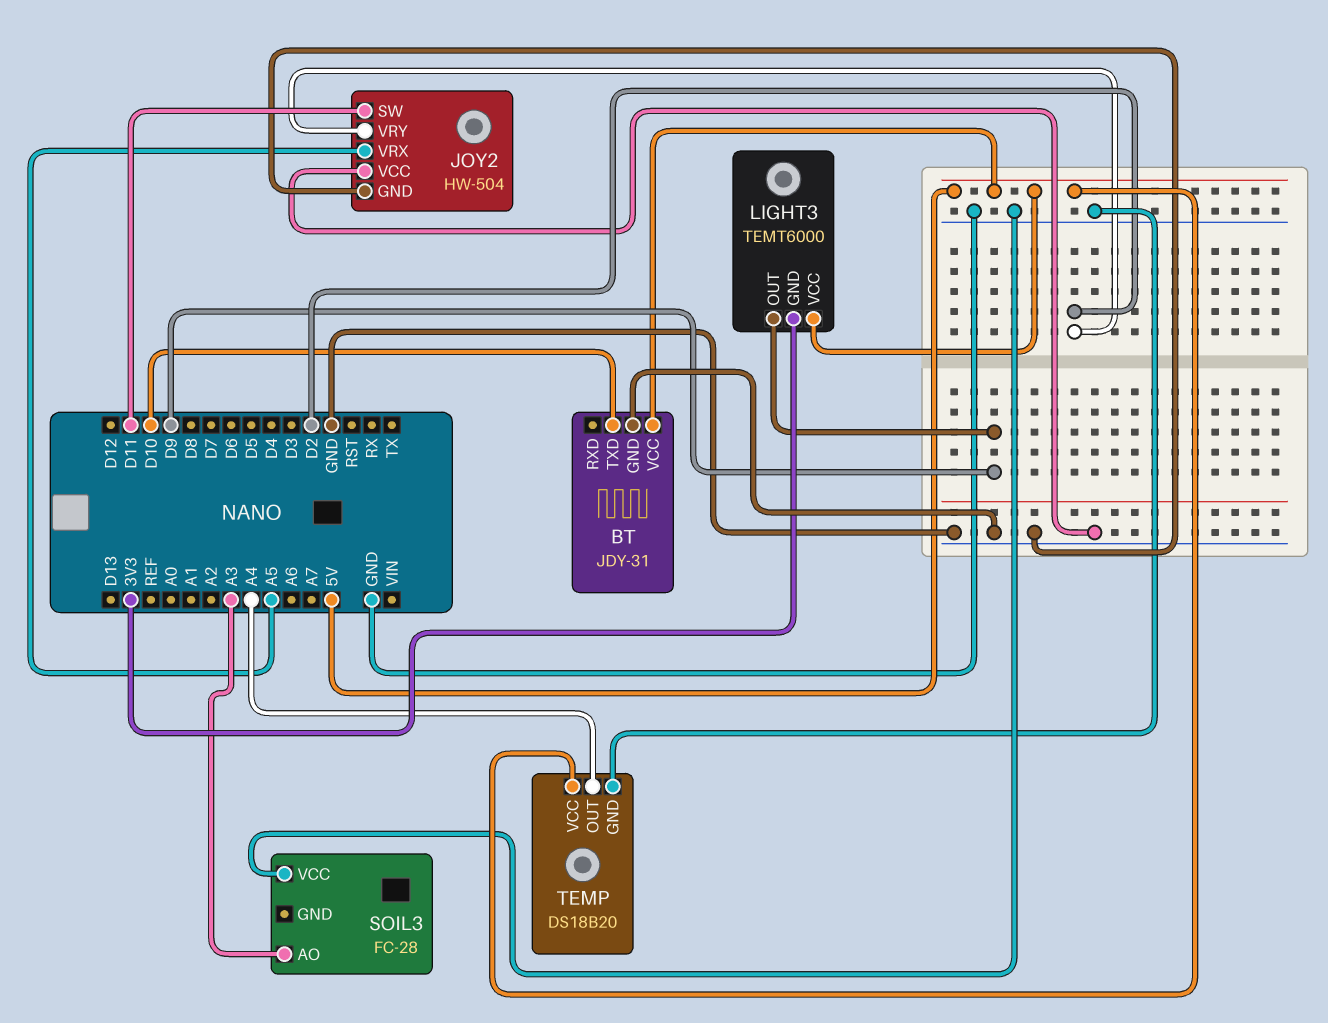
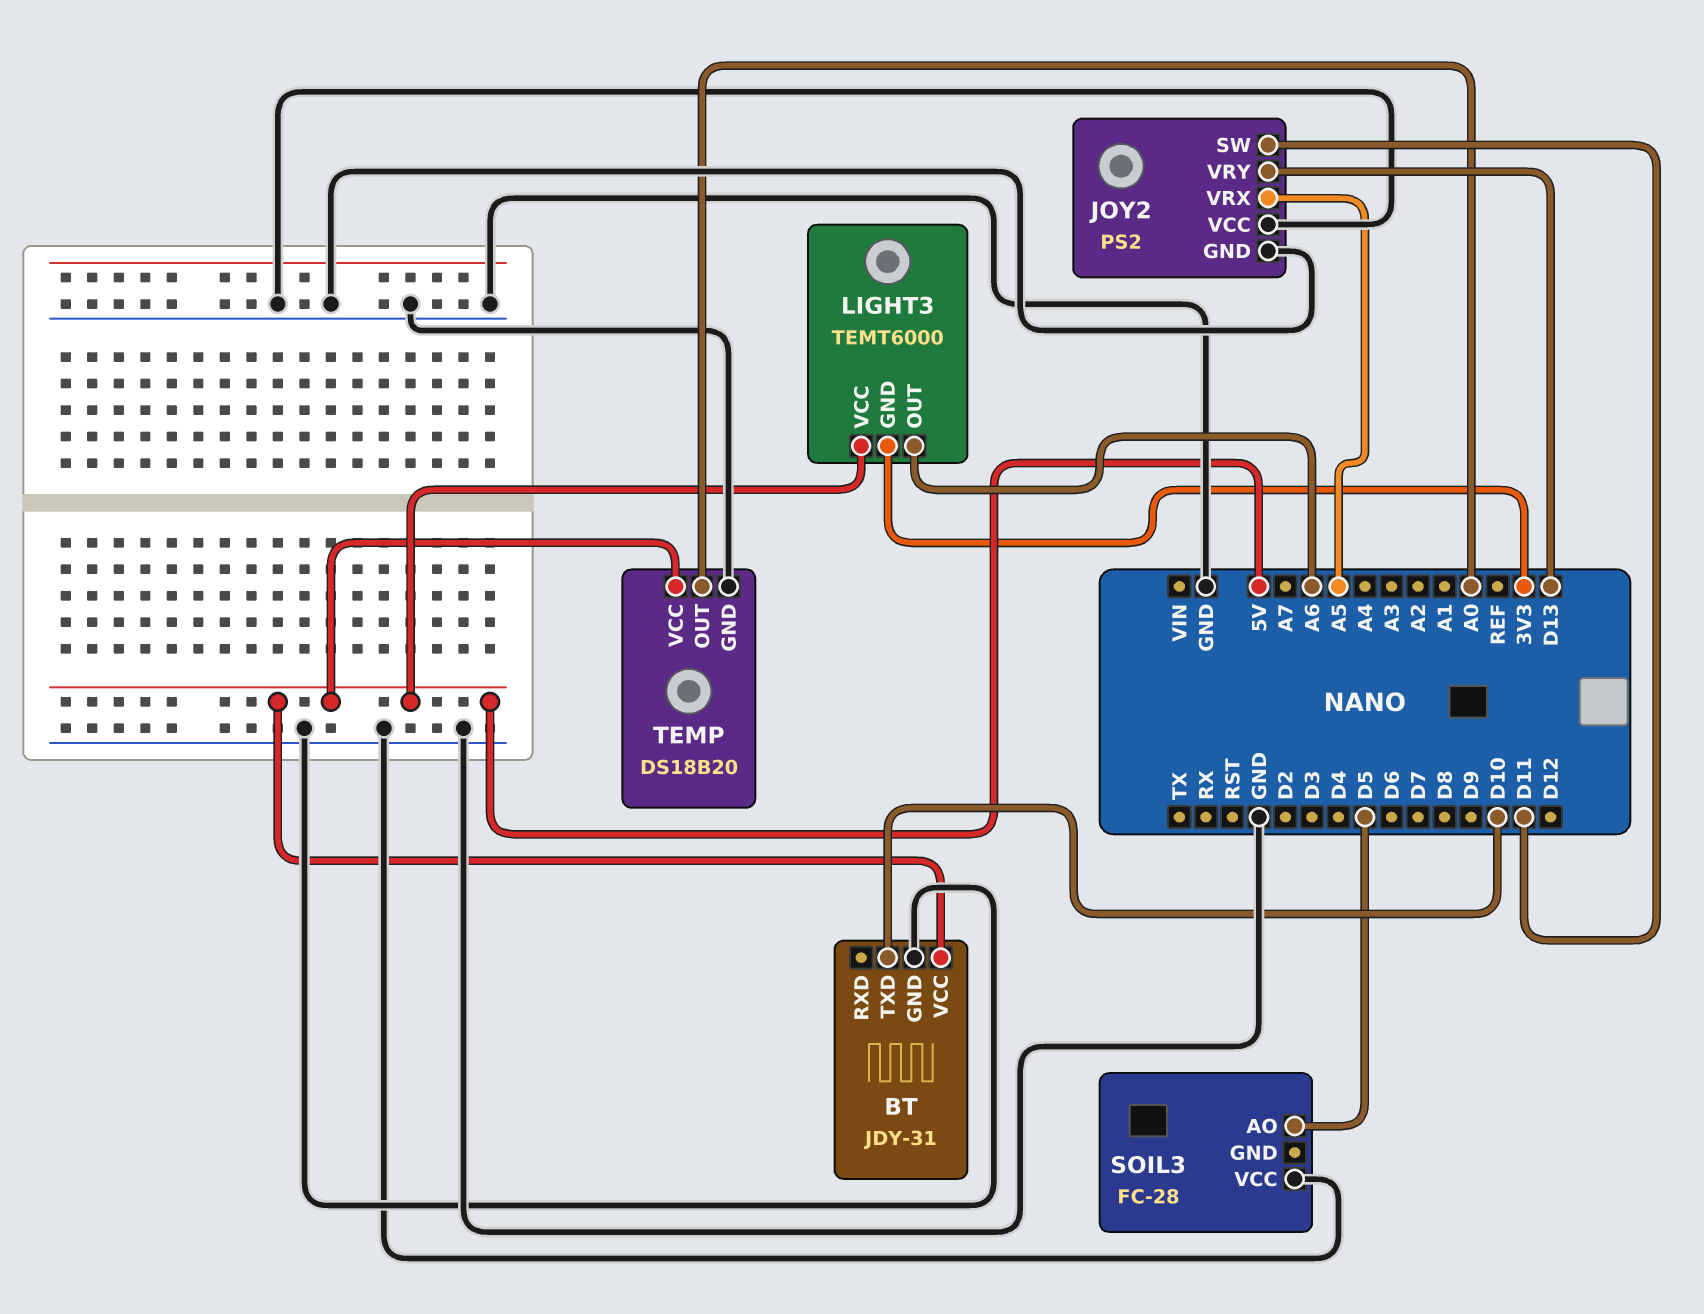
JOY2: HW-504 -> PS2
JOY2 pin VRY: D2 -> D13
LIGHT3 pin OUT: D9 -> A6
SOIL3 pin AO: A3 -> D5
TEMP pin OUT: A4 -> A0

